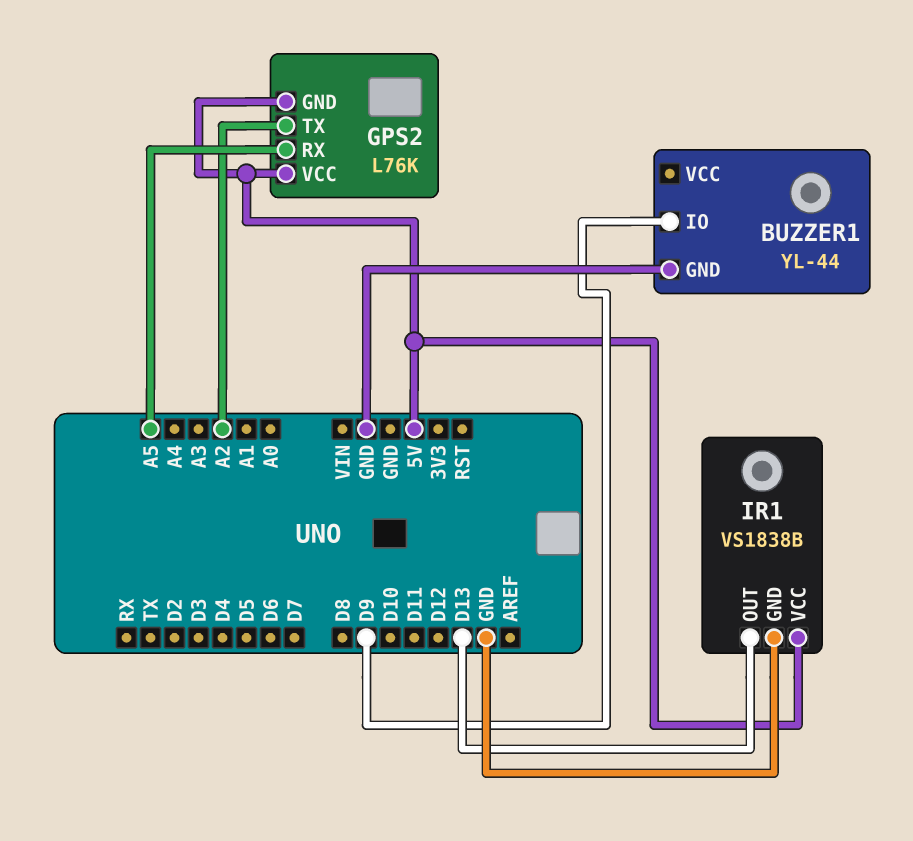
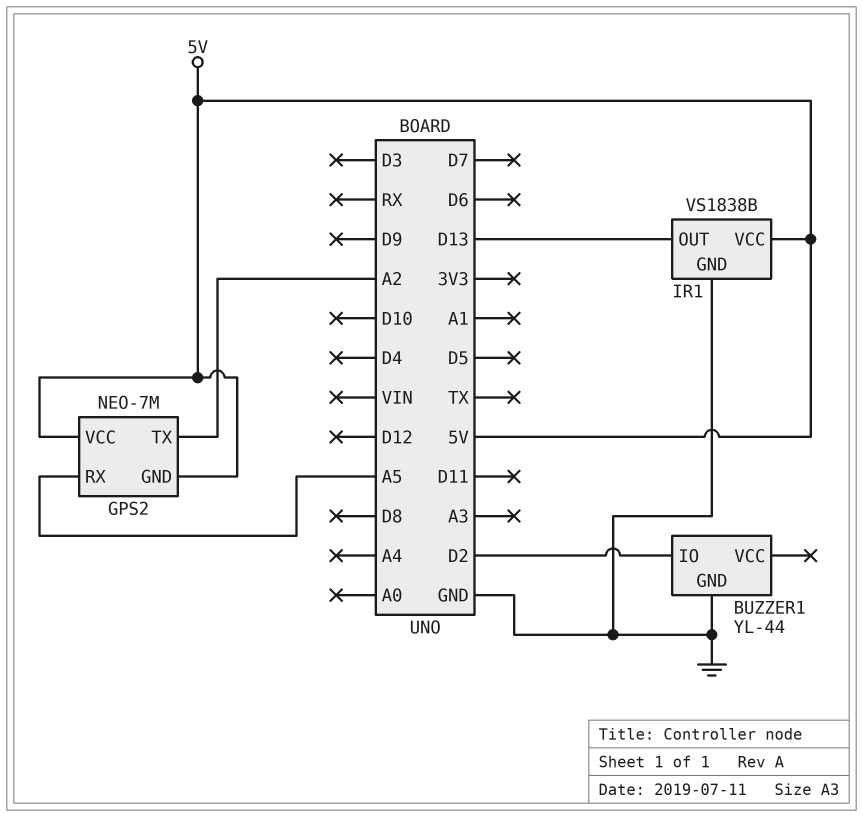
BUZZER1 pin IO: D9 -> D2
GPS2: L76K -> NEO-7M

